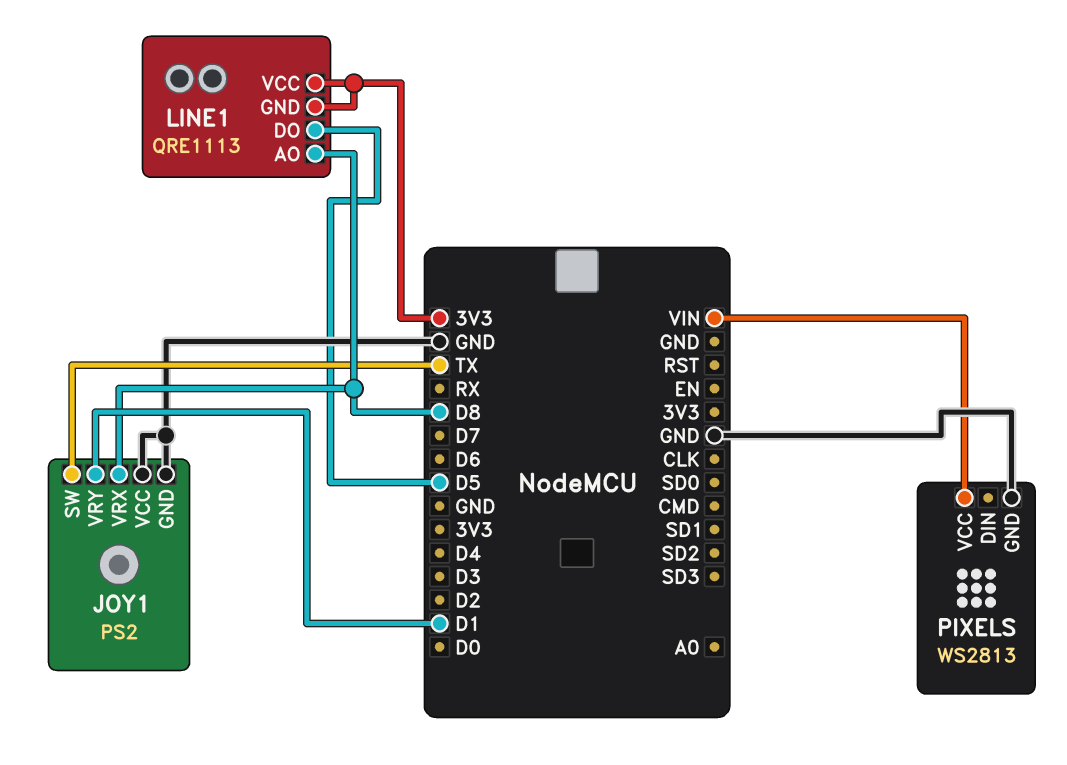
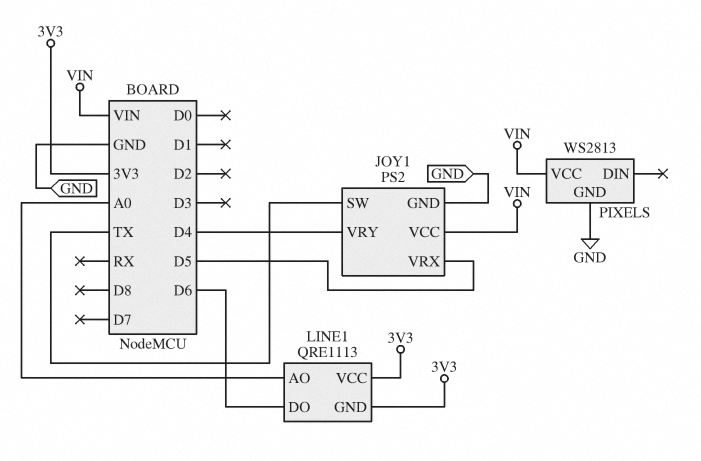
JOY1 pin VCC: GND -> VIN
JOY1 pin VRX: D8 -> D5
JOY1 pin VRY: D1 -> D4
LINE1 pin AO: D8 -> A0
LINE1 pin DO: D5 -> D6

